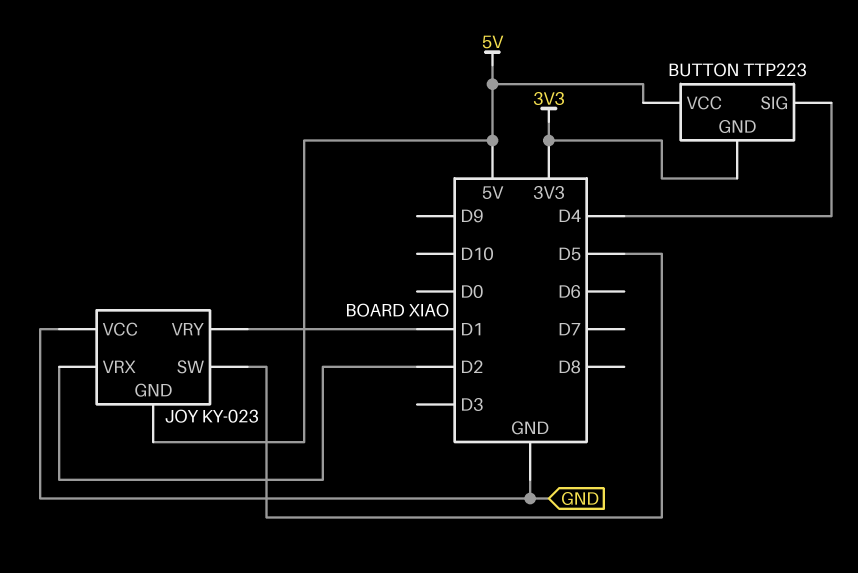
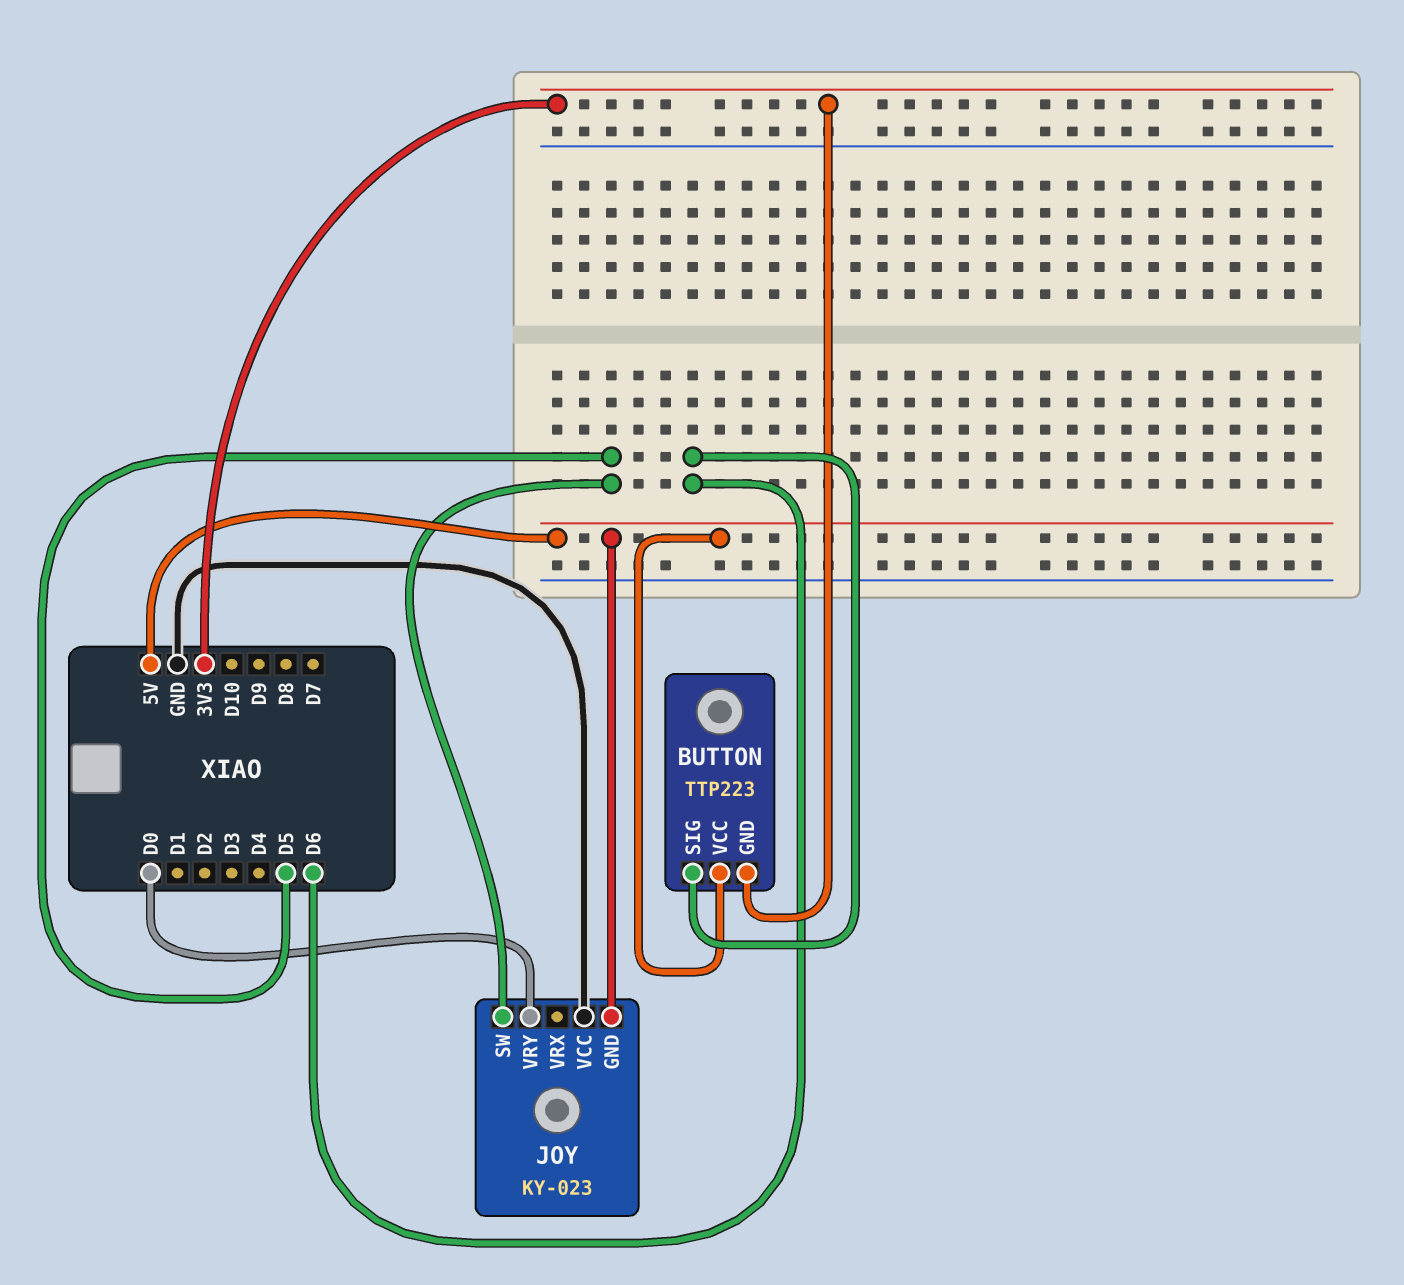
BUTTON pin SIG: D4 -> D6
JOY pin VRX: D2 -> none
JOY pin VRY: D1 -> D0

